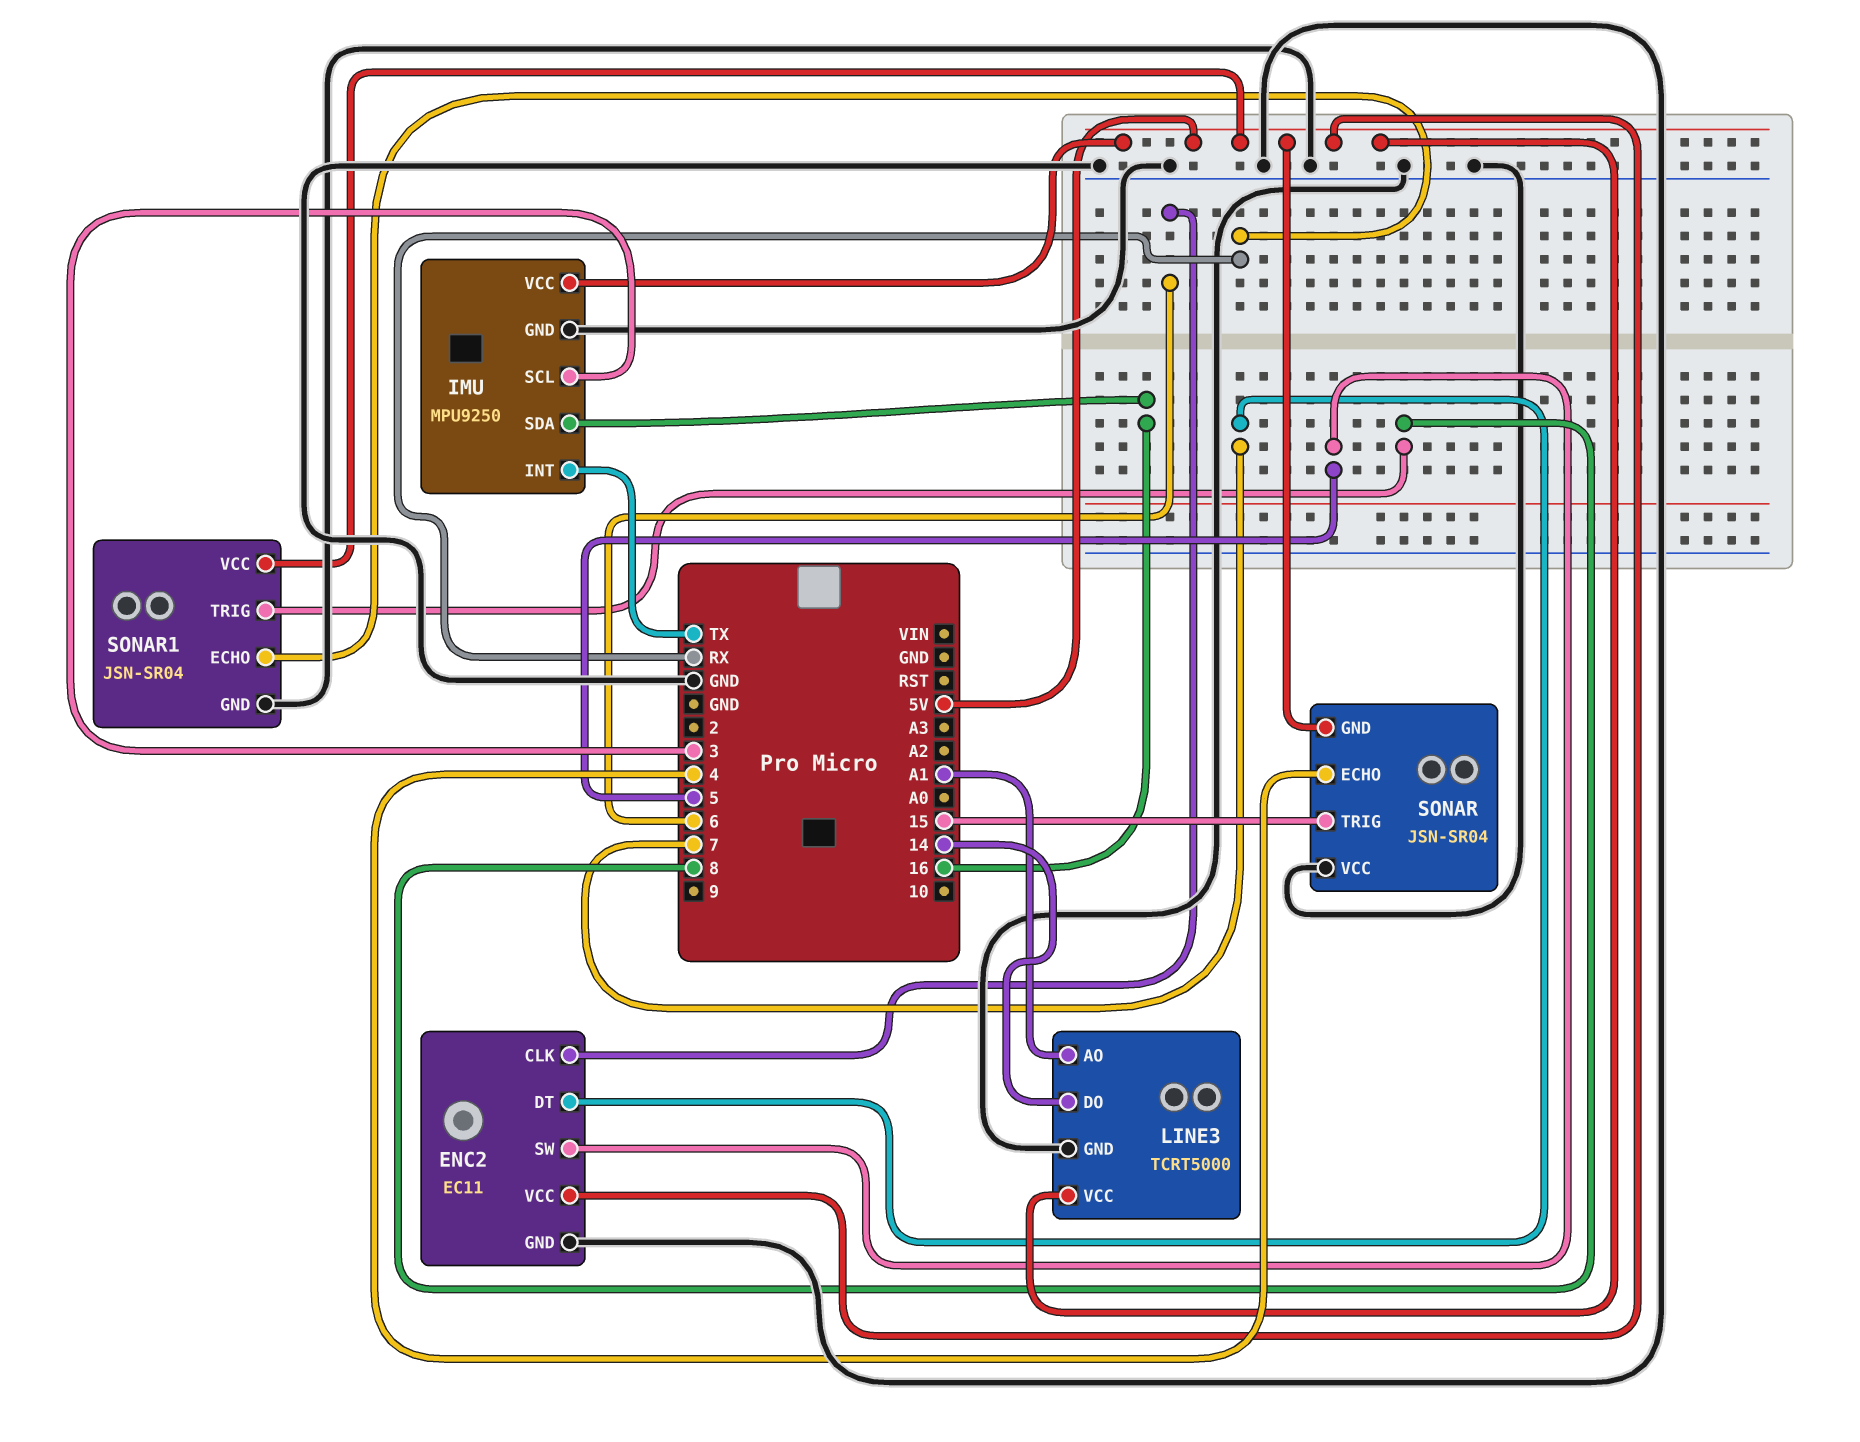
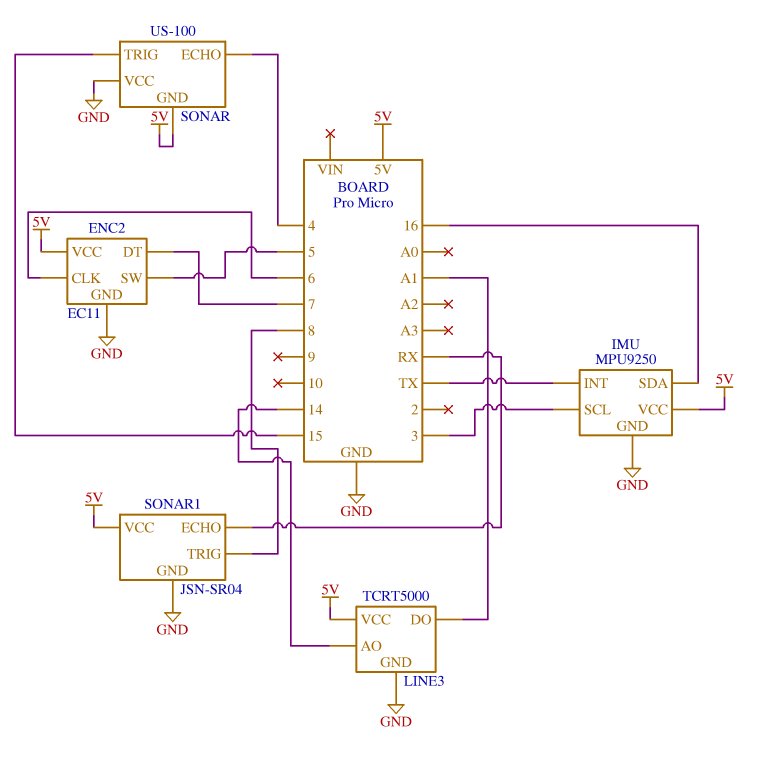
LINE3 pin AO: A1 -> 14
LINE3 pin DO: 14 -> A1
SONAR: JSN-SR04 -> US-100

